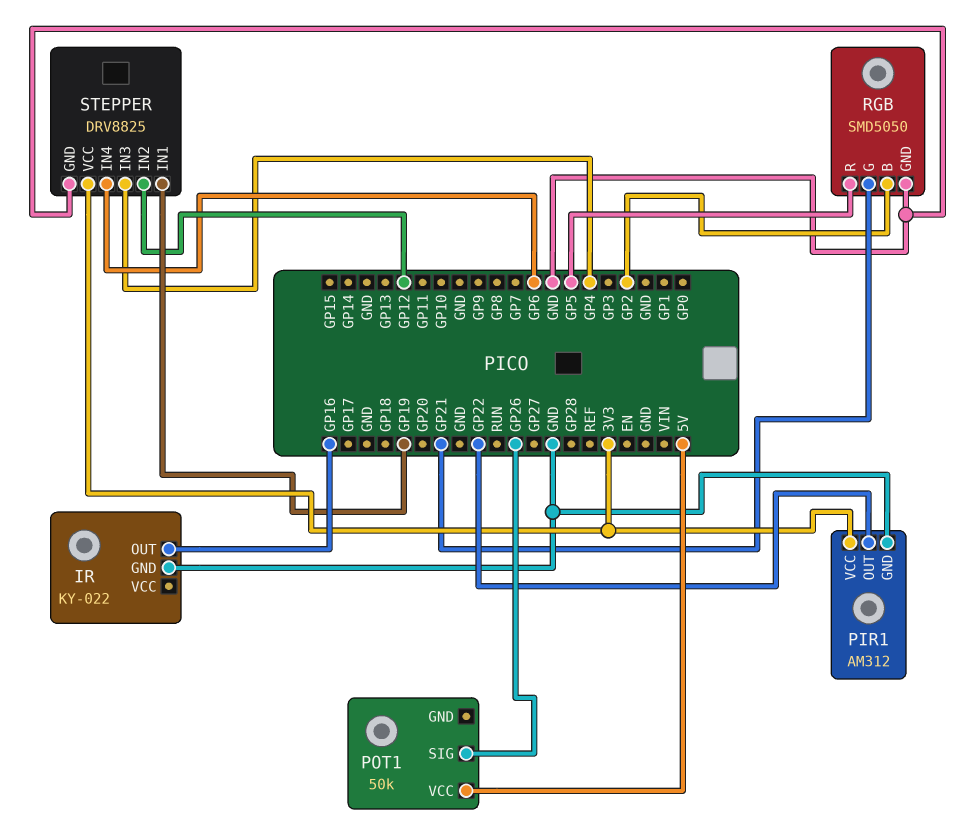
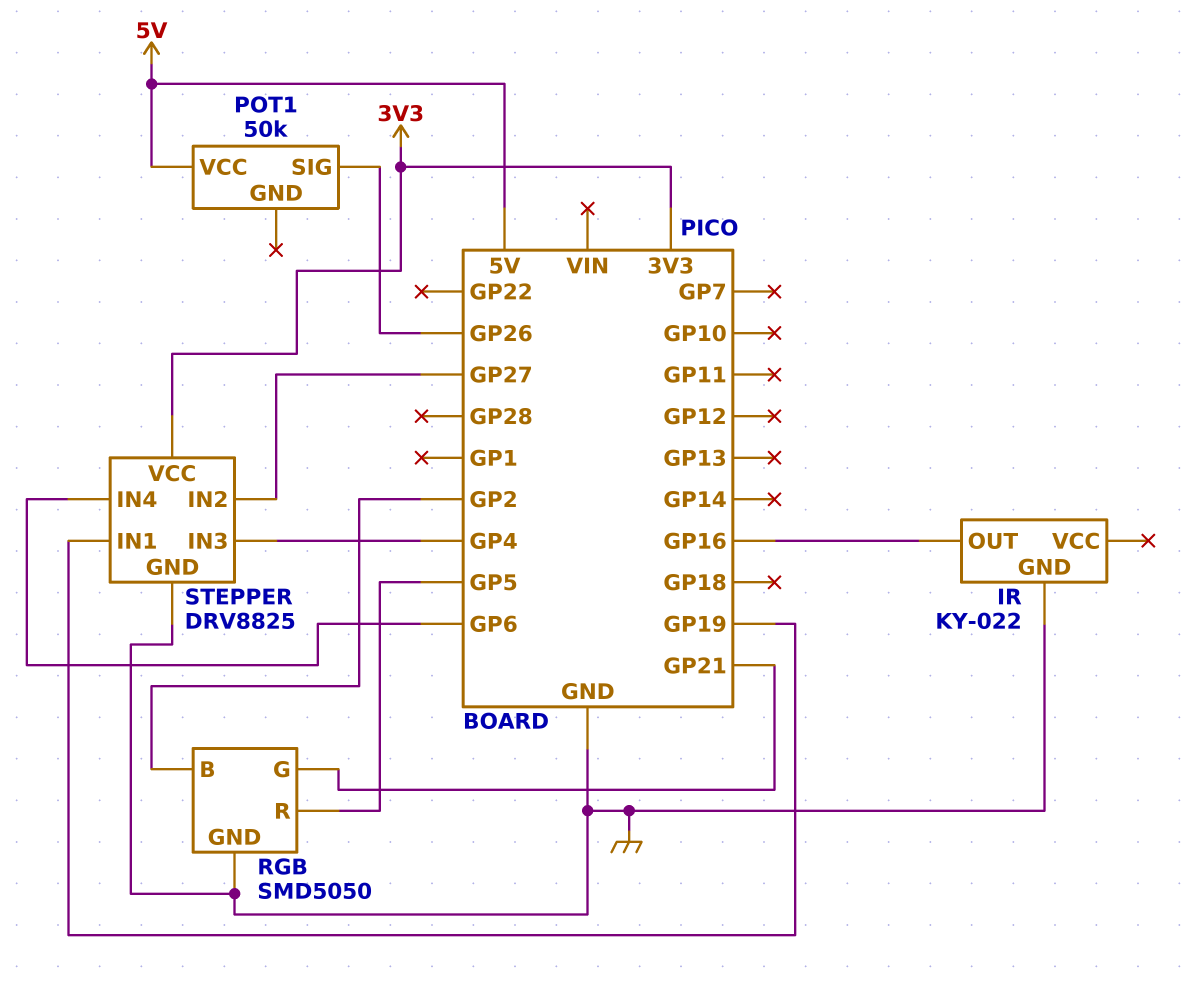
PIR1: AM312 -> none
PIR1 pin GND: GND -> none
PIR1 pin OUT: GP22 -> none
PIR1 pin VCC: 3V3 -> none
STEPPER pin IN2: GP12 -> GP27

